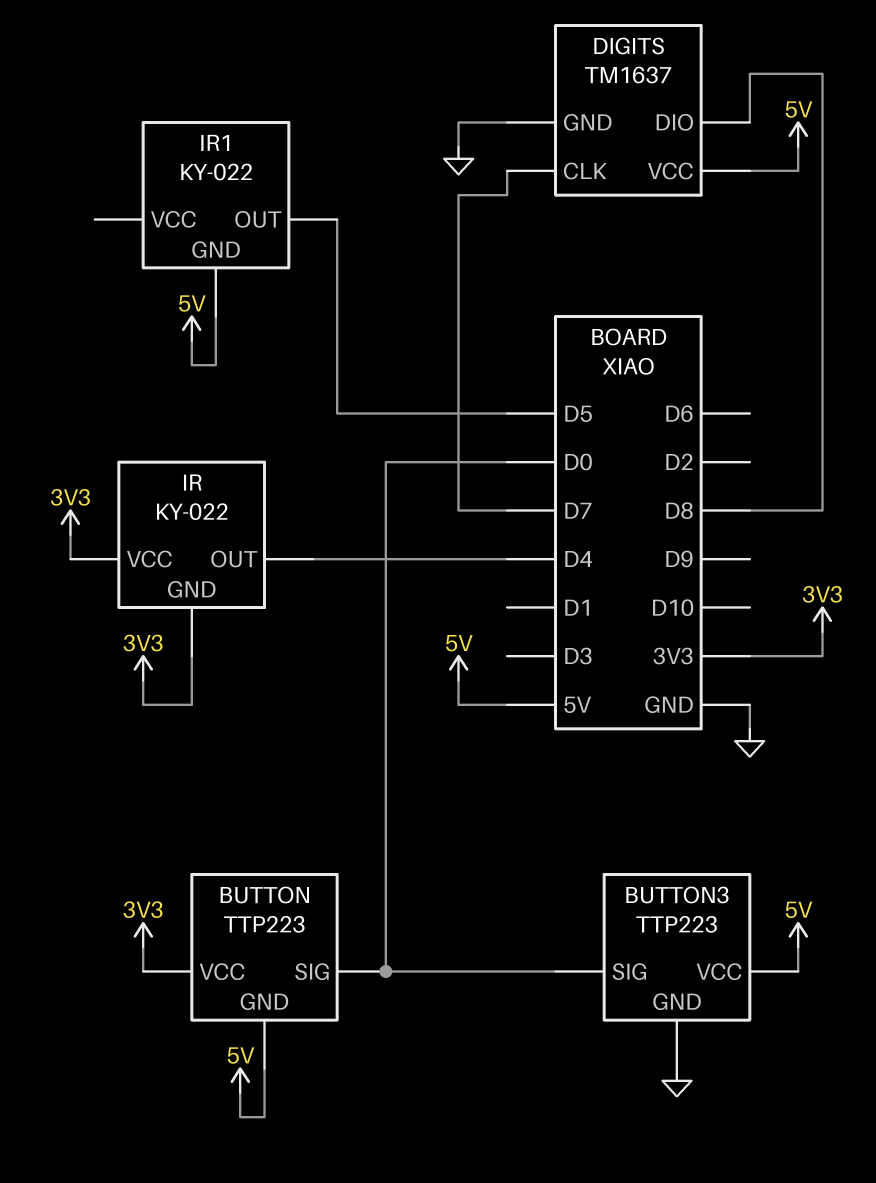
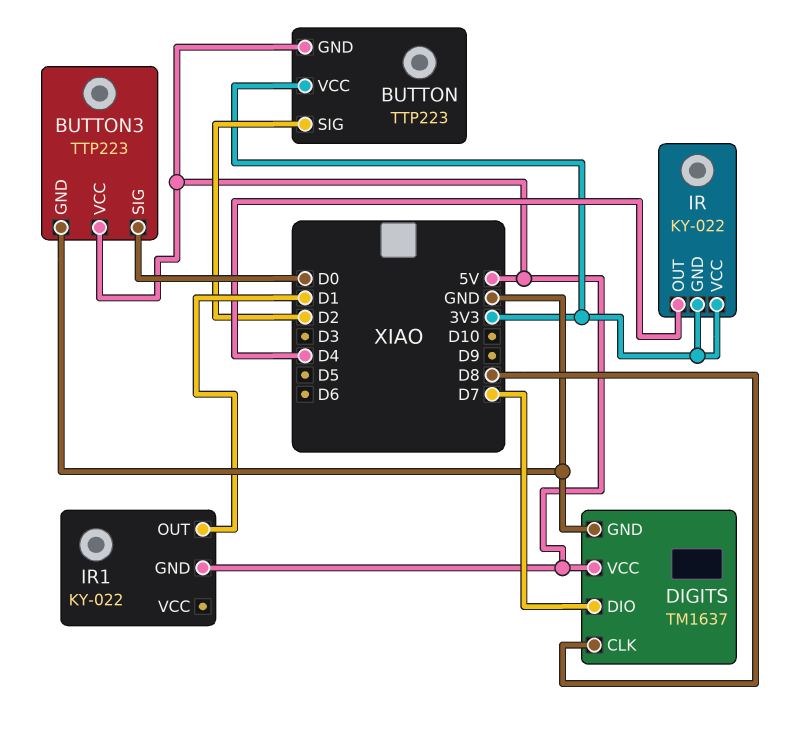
BUTTON pin SIG: D0 -> D2
DIGITS pin CLK: D7 -> D8
DIGITS pin DIO: D8 -> D7
IR1 pin OUT: D5 -> D1

